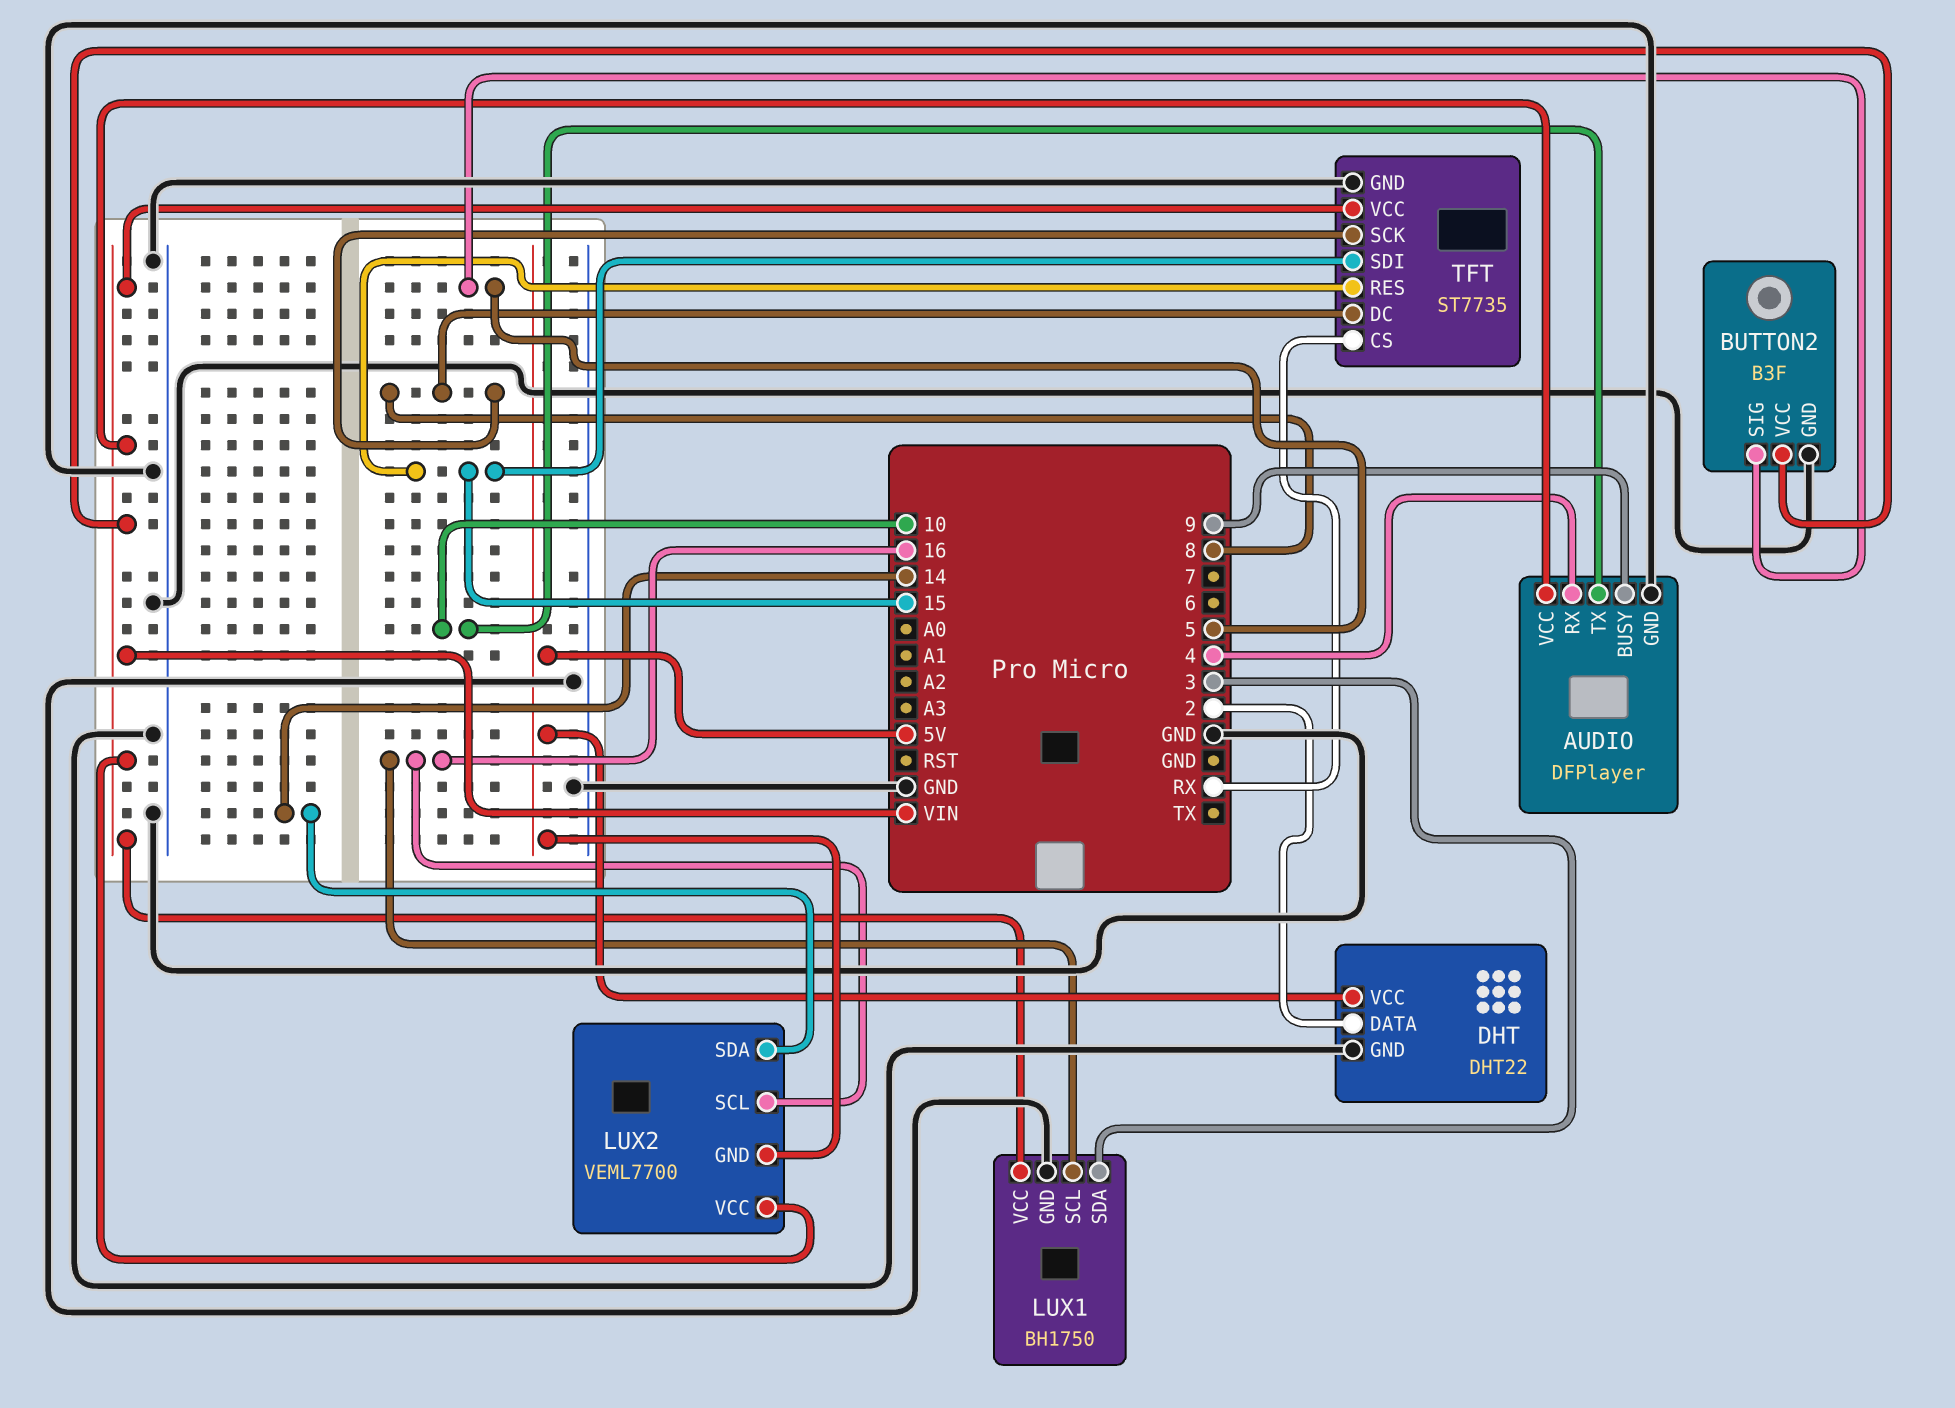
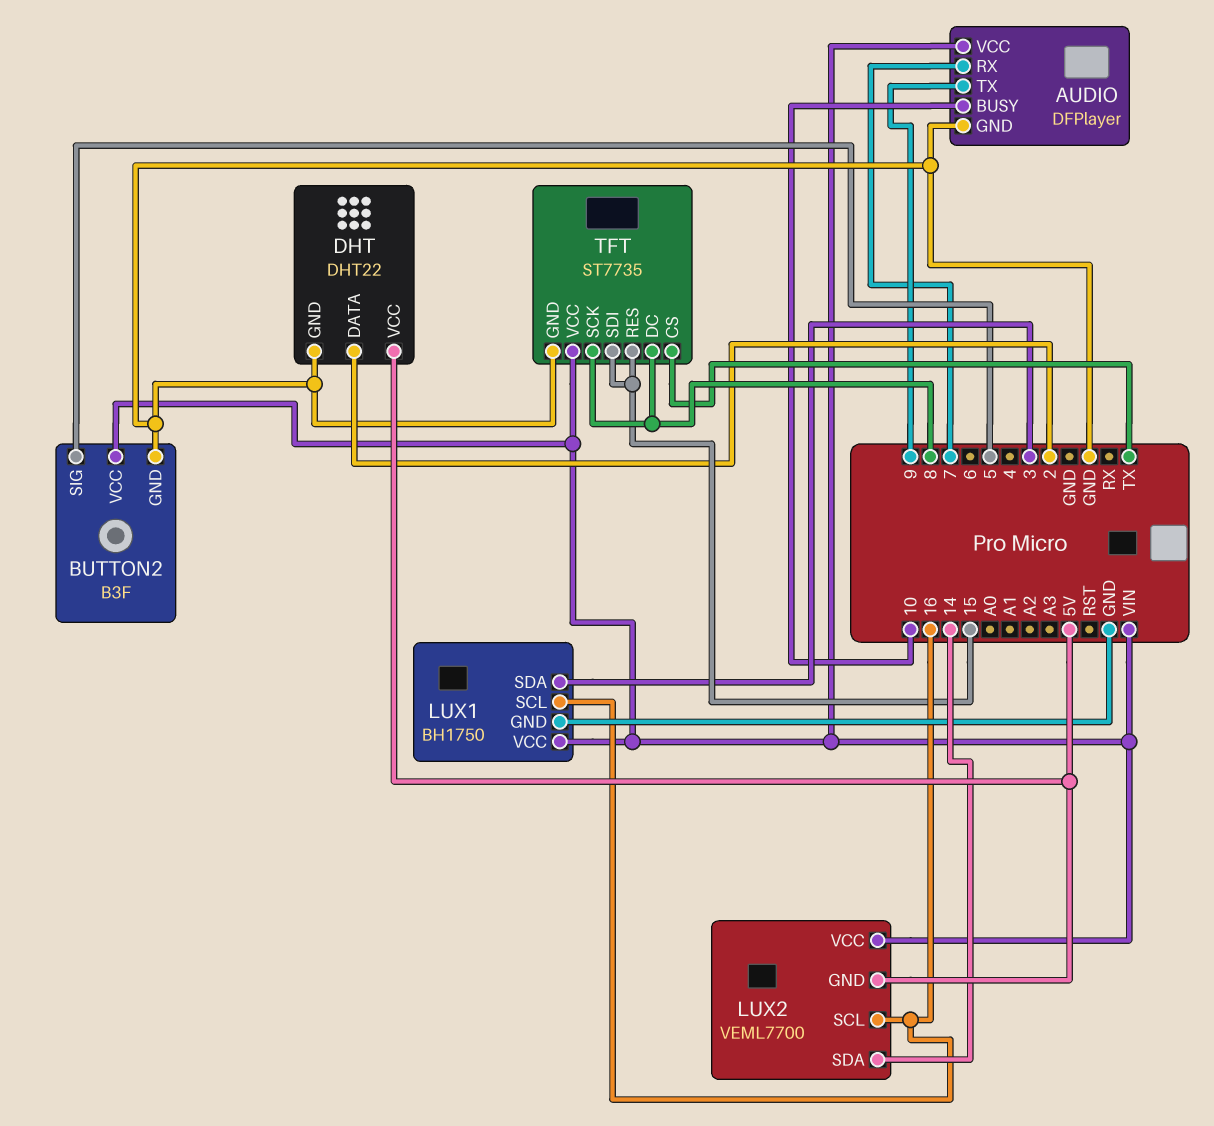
AUDIO pin BUSY: 9 -> 10
AUDIO pin RX: 4 -> 7
AUDIO pin TX: 10 -> 9
TFT pin CS: RX -> TX

